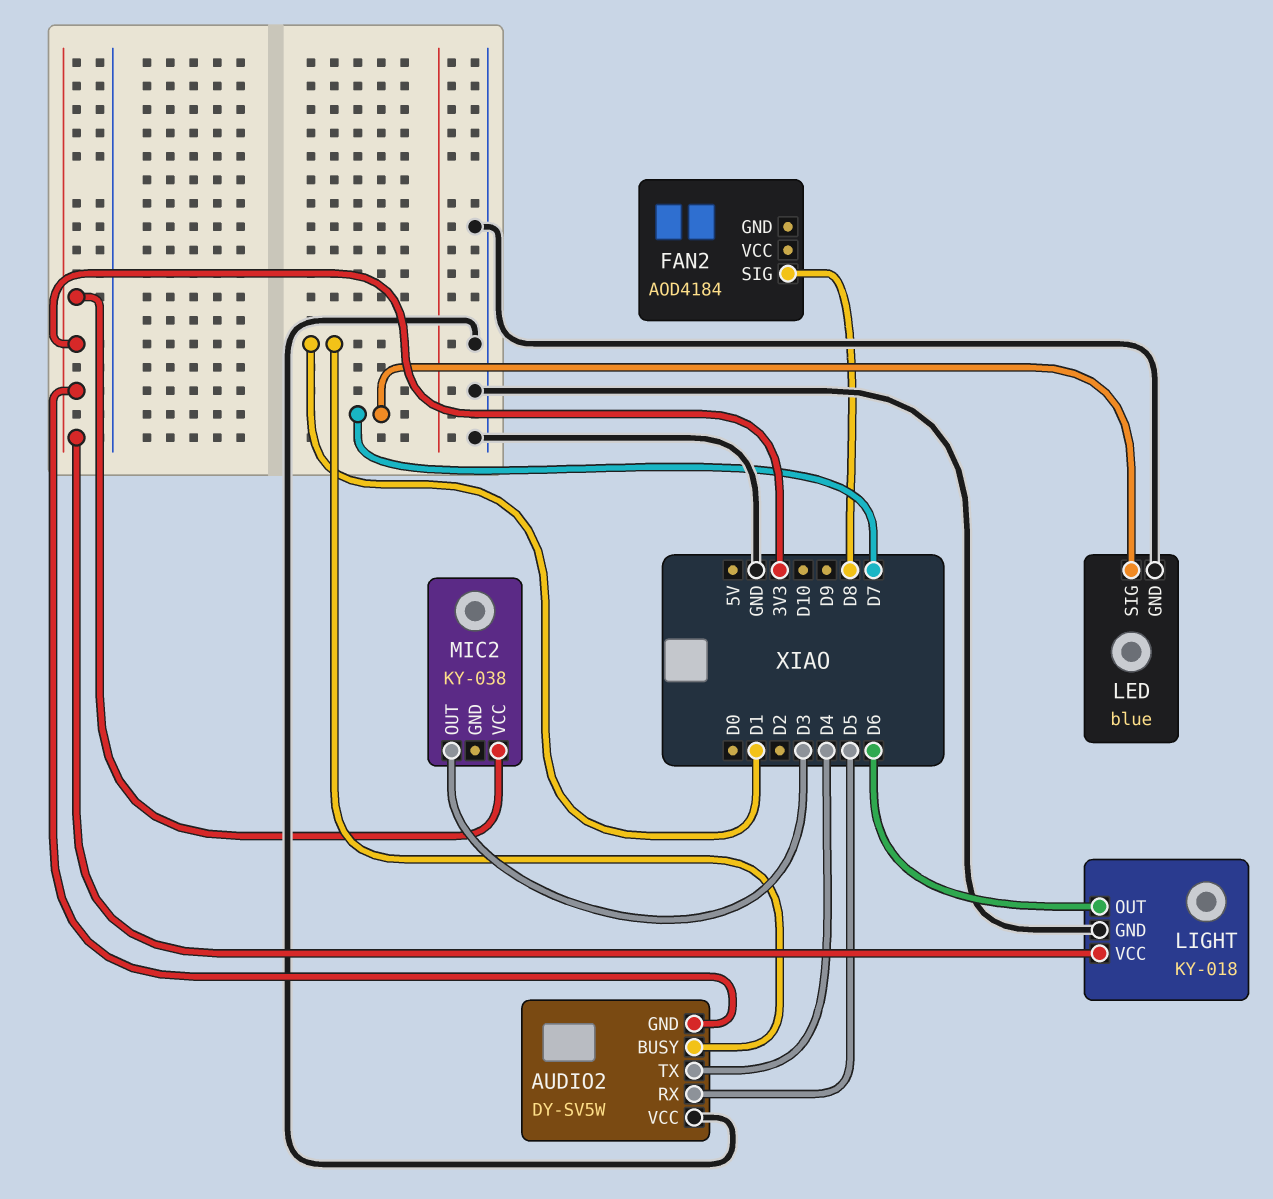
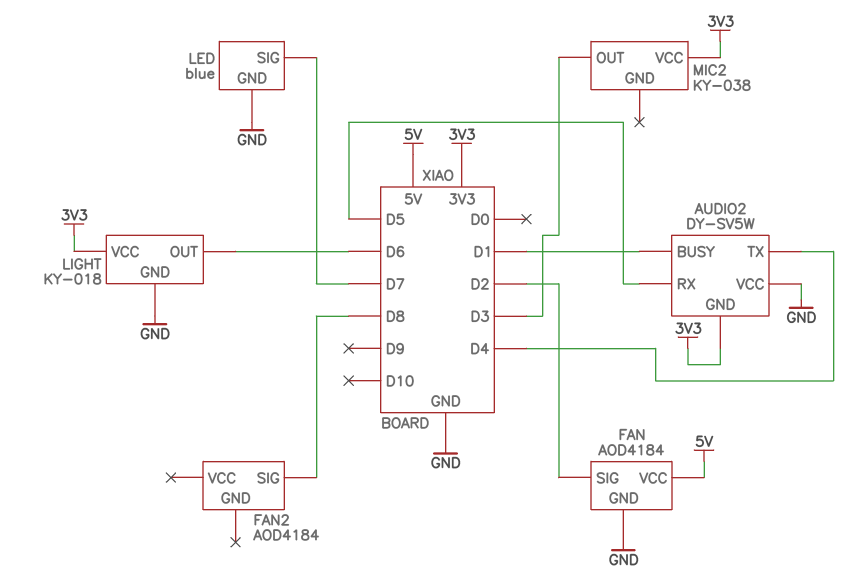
FAN: none -> AOD4184
FAN pin GND: none -> GND
FAN pin SIG: none -> D2
FAN pin VCC: none -> 5V

